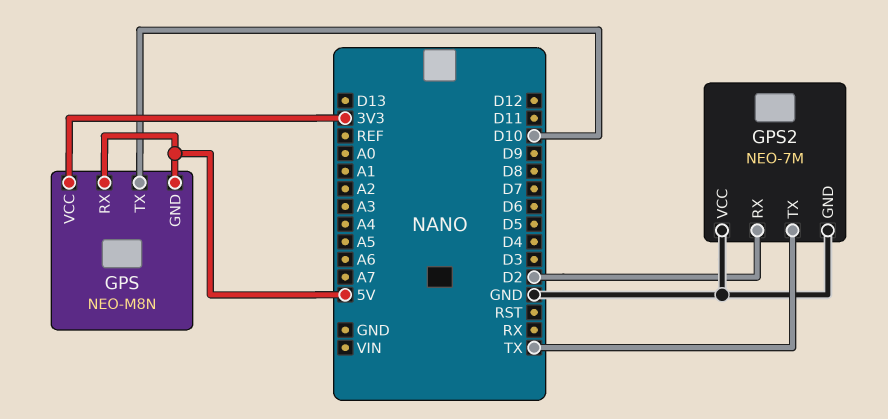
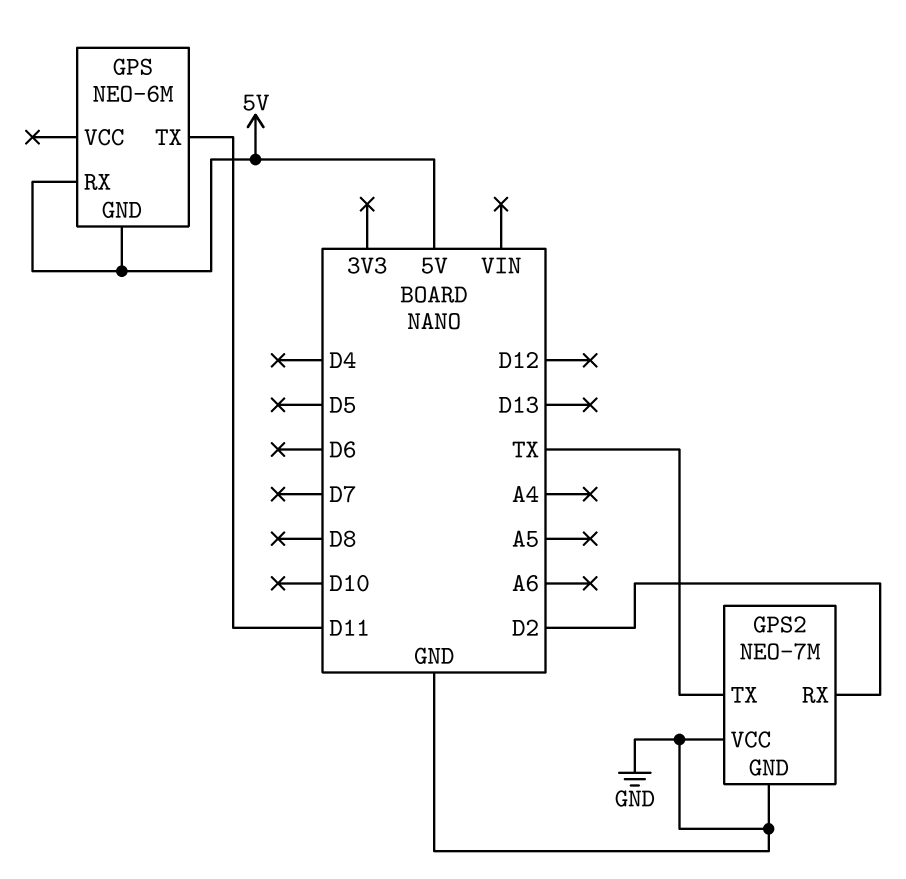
GPS: NEO-M8N -> NEO-6M
GPS pin TX: D10 -> D11
GPS pin VCC: 3V3 -> none

